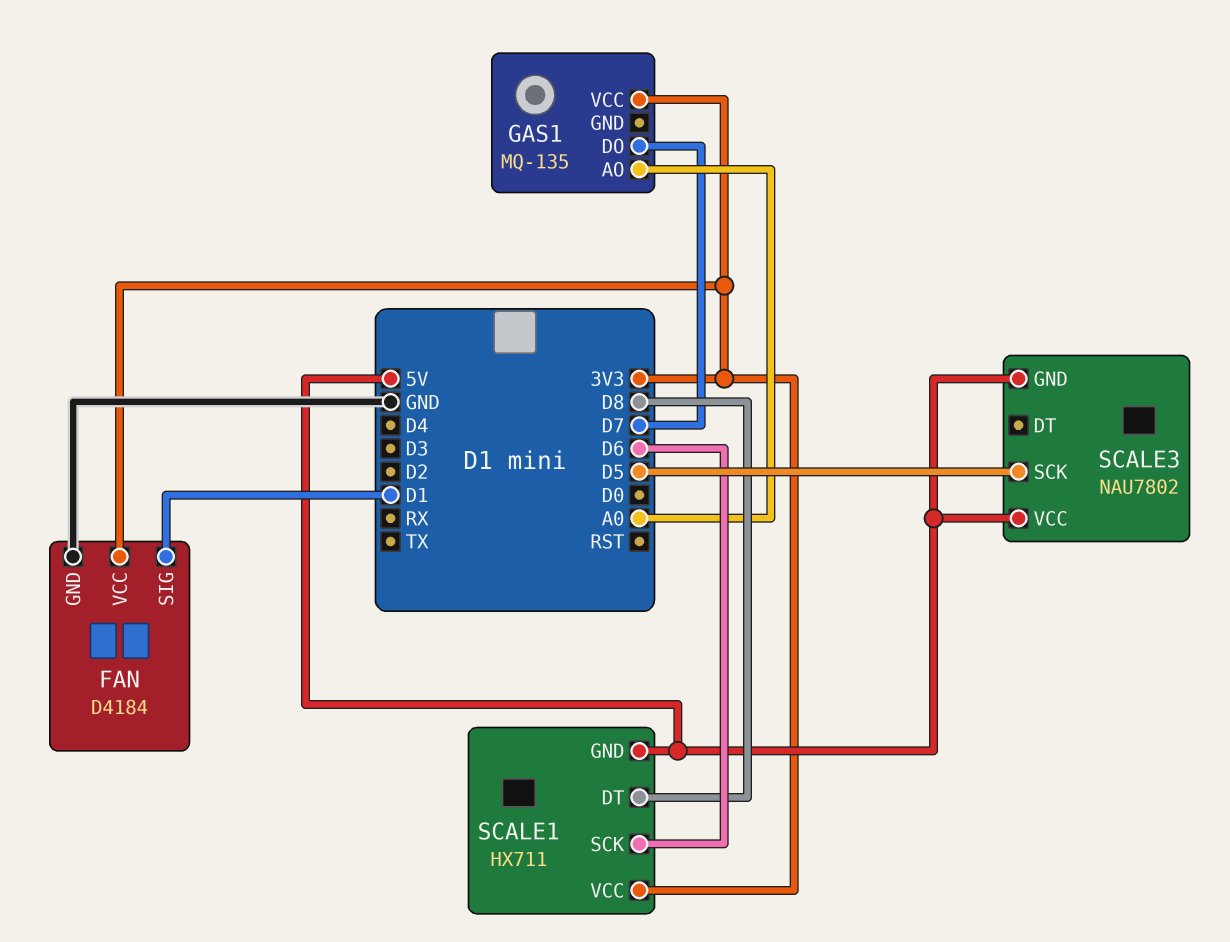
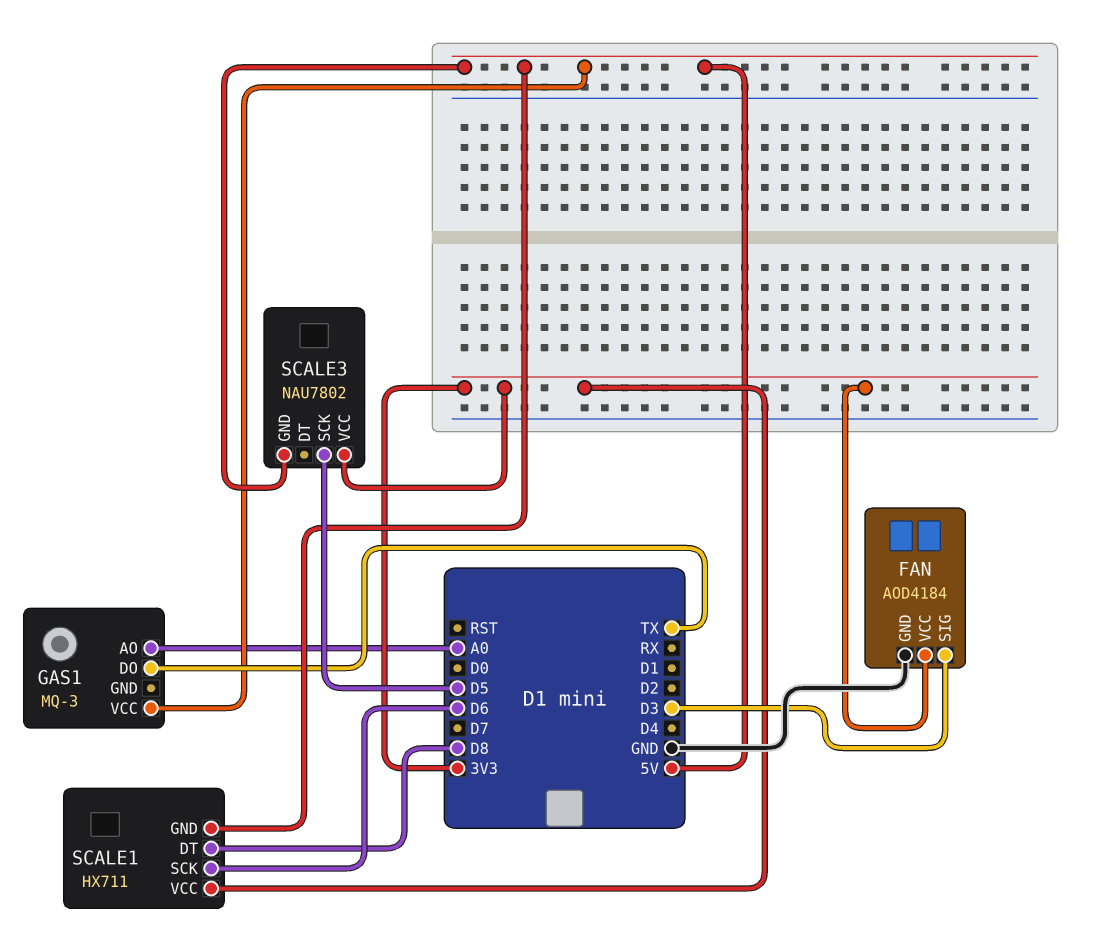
FAN: D4184 -> AOD4184
FAN pin SIG: D1 -> D3
GAS1: MQ-135 -> MQ-3
GAS1 pin DO: D7 -> TX
GAS1 pin VCC: 3V3 -> 5V
SCALE3 pin VCC: 5V -> 3V3

